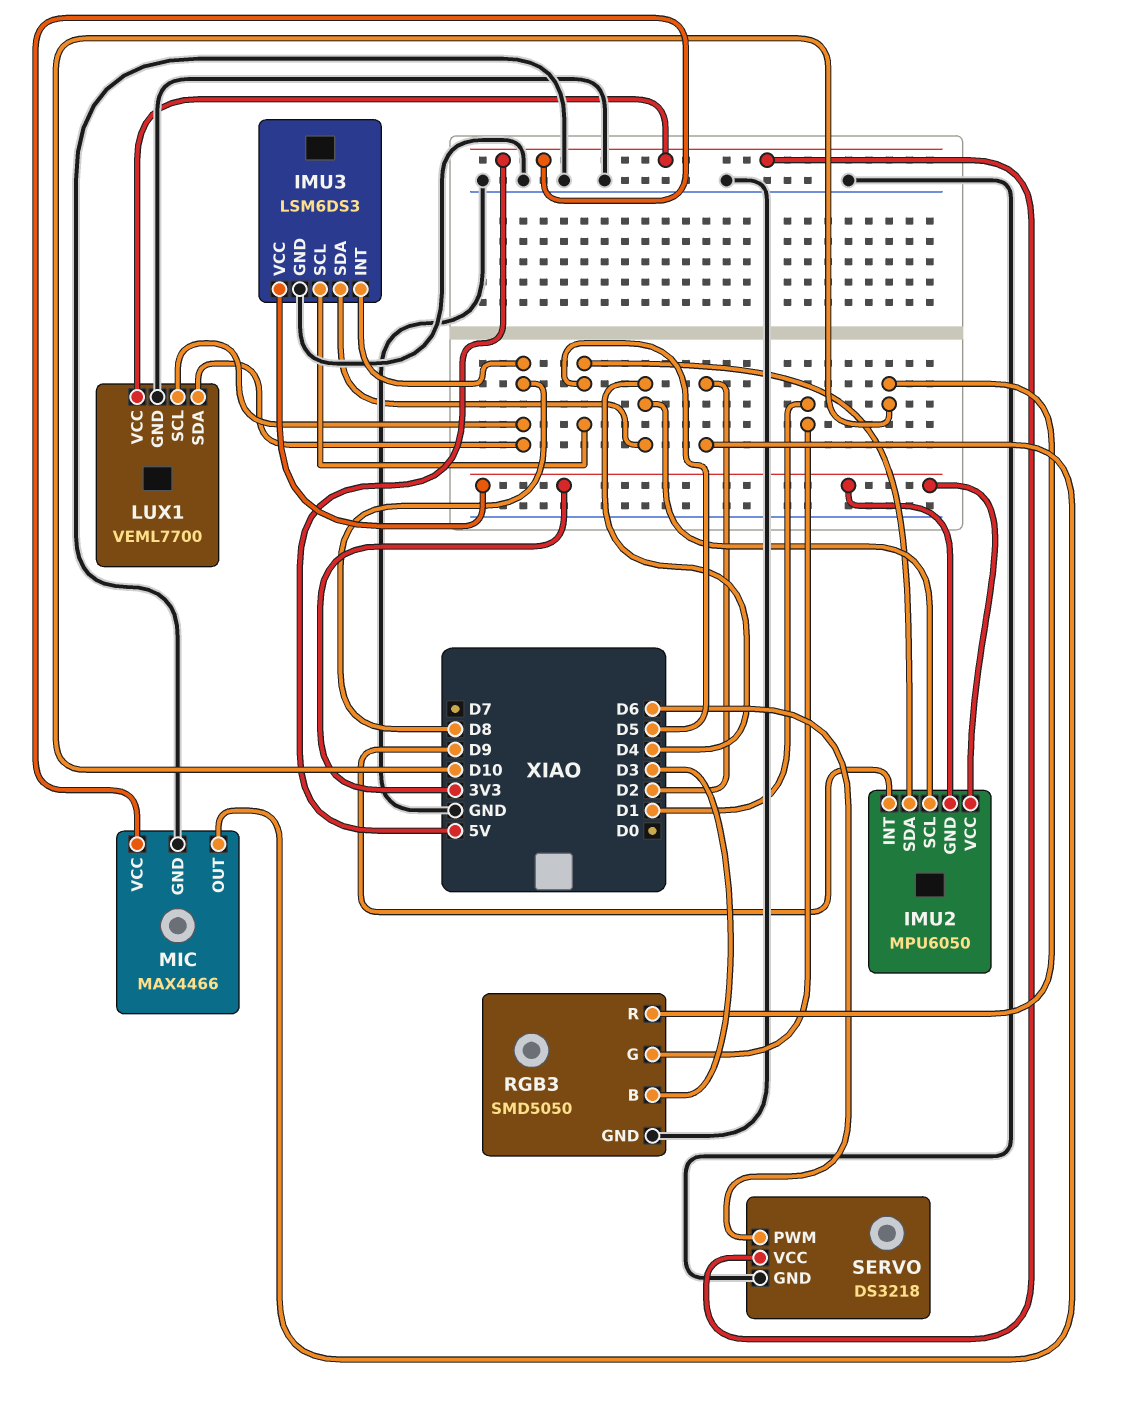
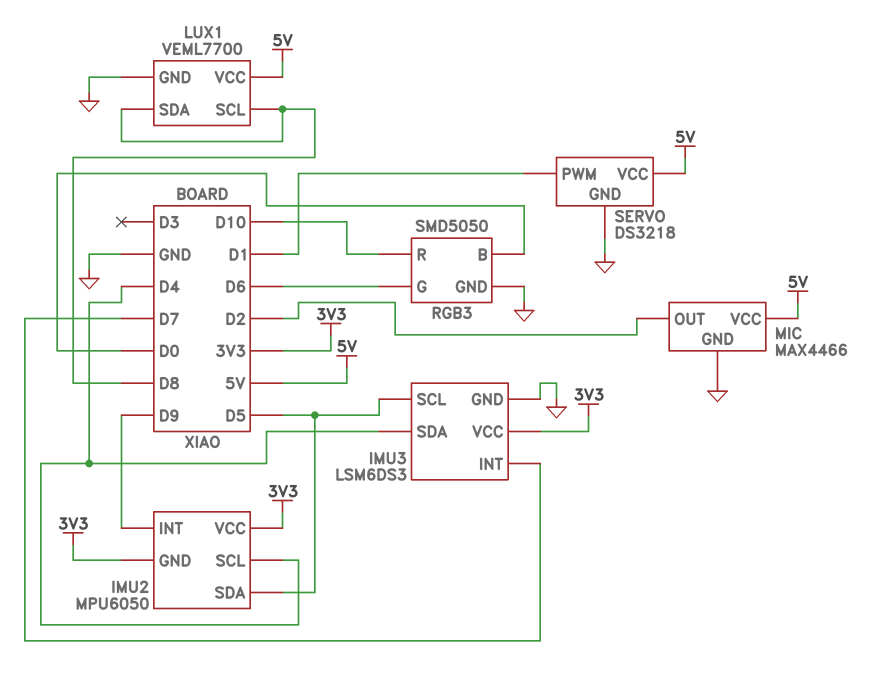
IMU3 pin INT: D8 -> D7
RGB3 pin B: D3 -> D0
RGB3 pin G: D1 -> D6
SERVO pin PWM: D6 -> D1

